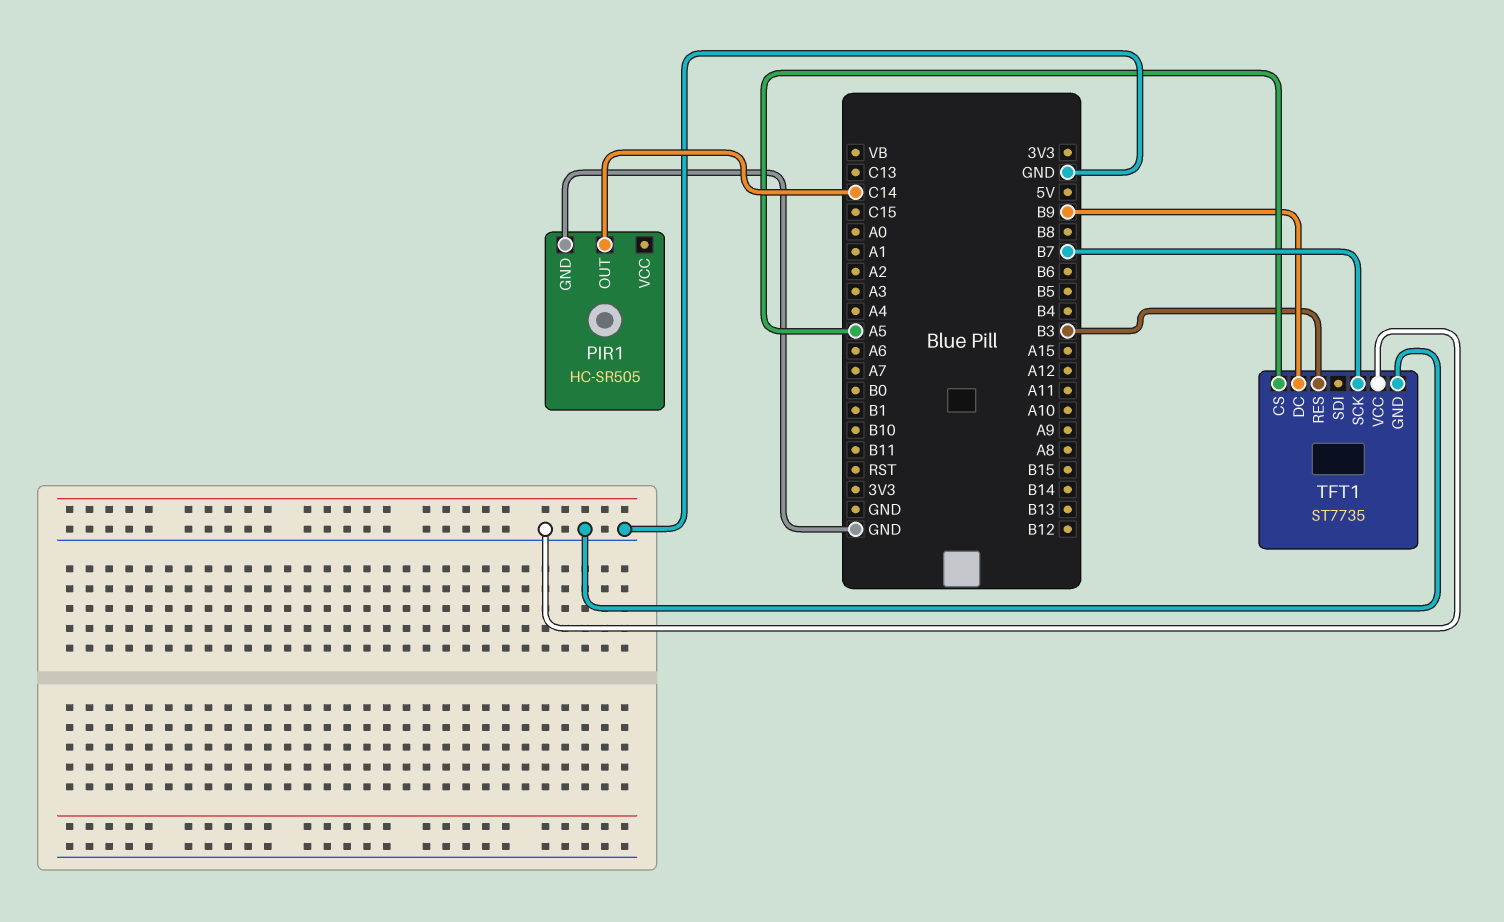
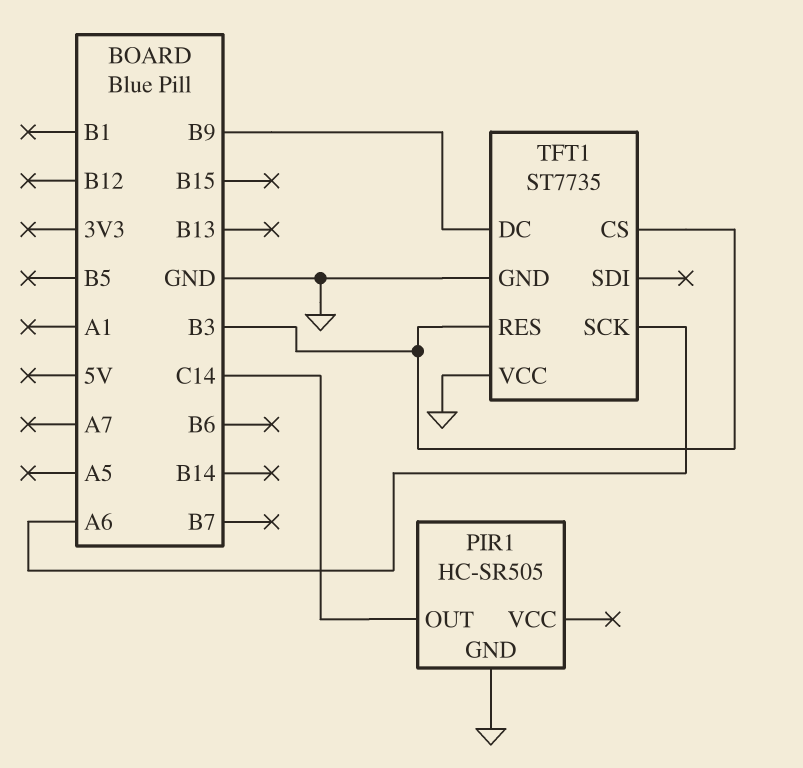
TFT1 pin CS: A5 -> B3
TFT1 pin SCK: B7 -> A6

